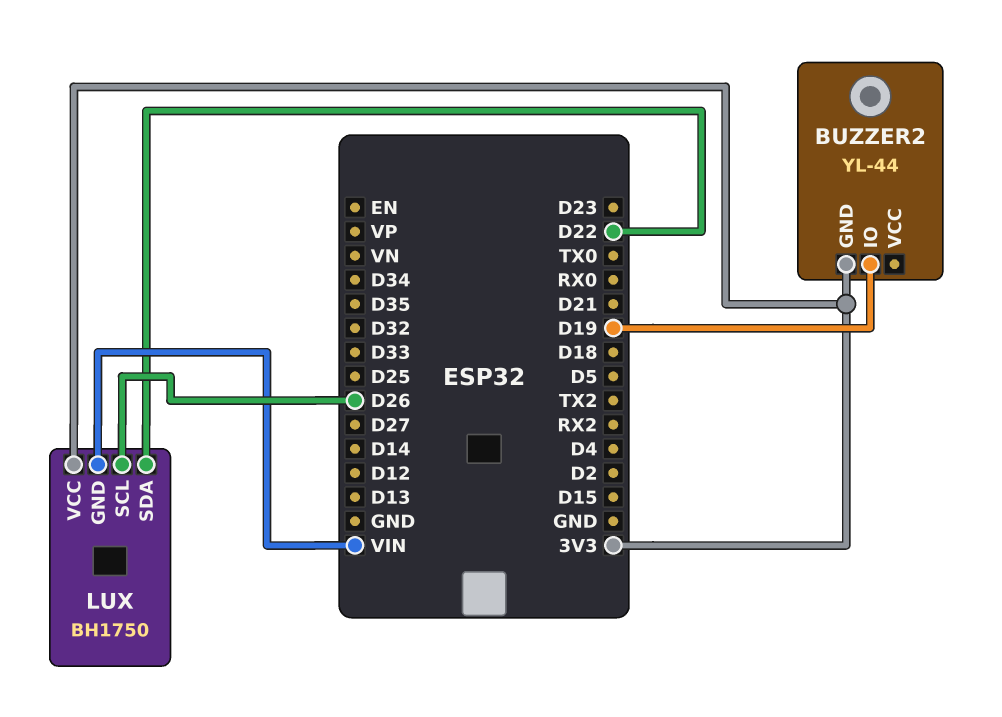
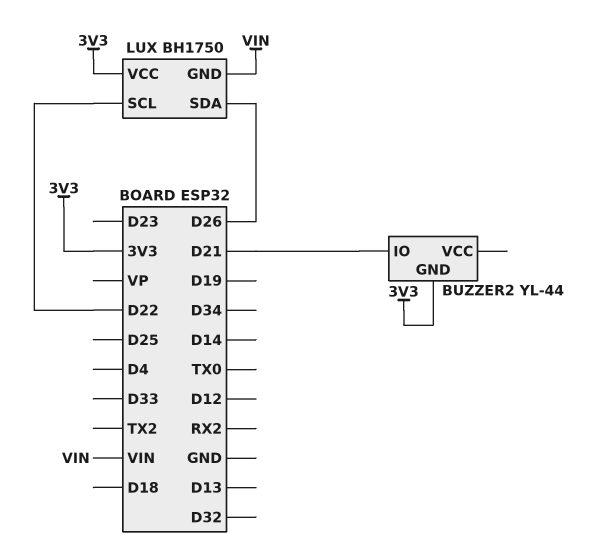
BUZZER2 pin IO: D19 -> D21
LUX pin SCL: D26 -> D22
LUX pin SDA: D22 -> D26

